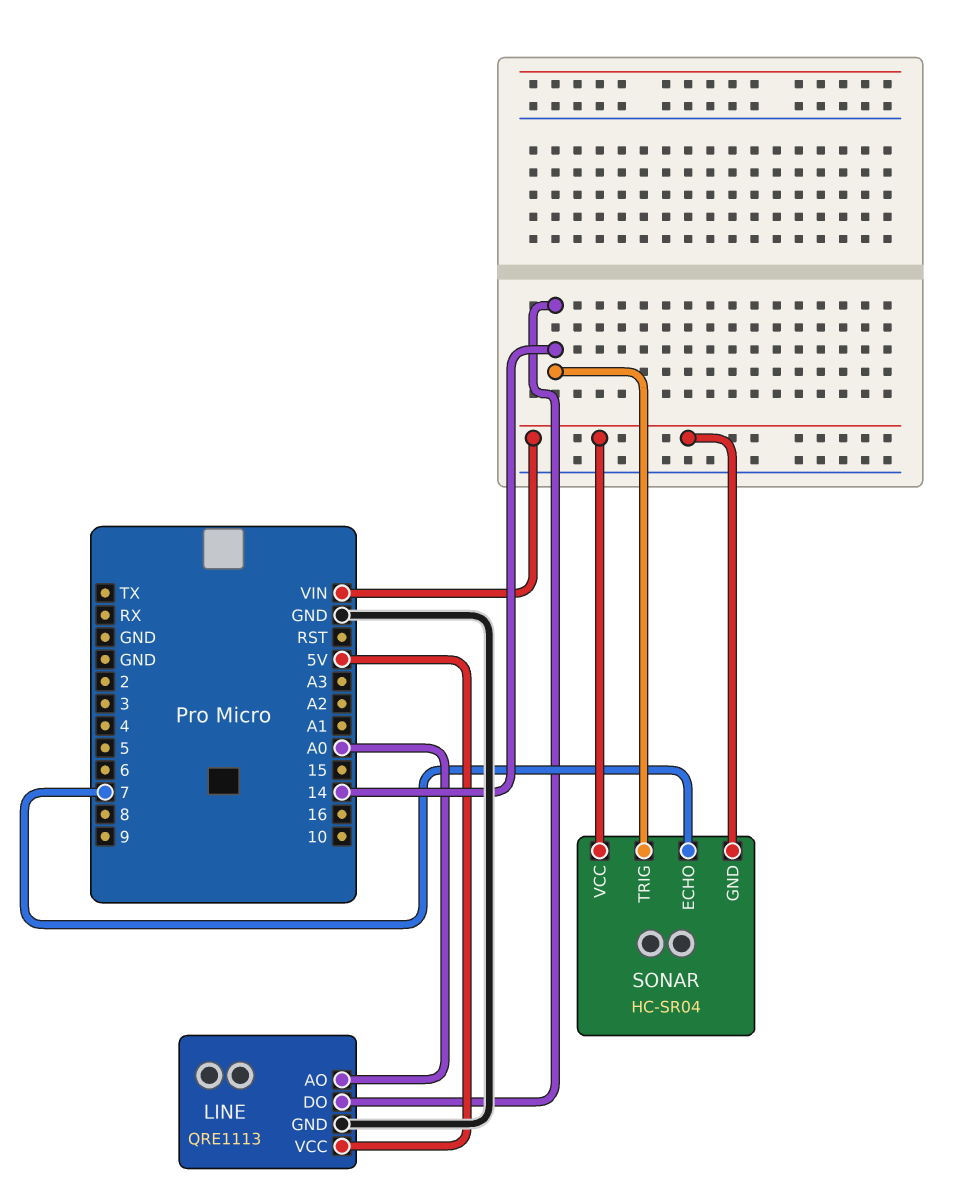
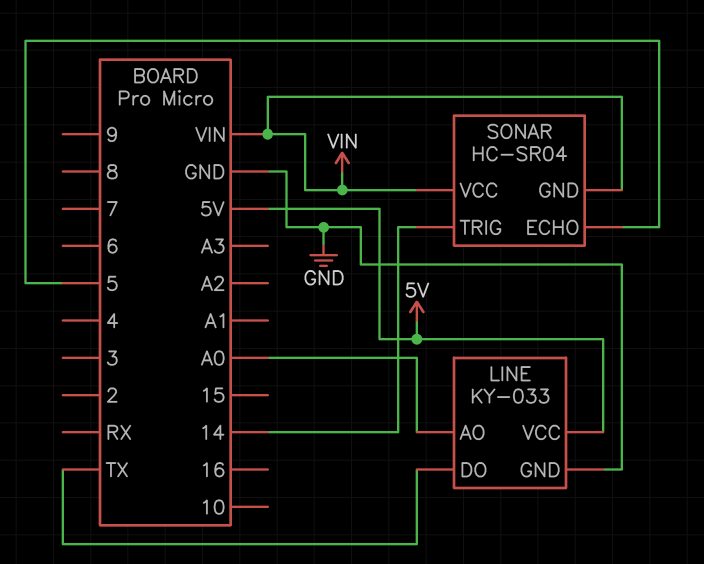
LINE: QRE1113 -> KY-033
LINE pin DO: 14 -> TX
SONAR pin ECHO: 7 -> 5

